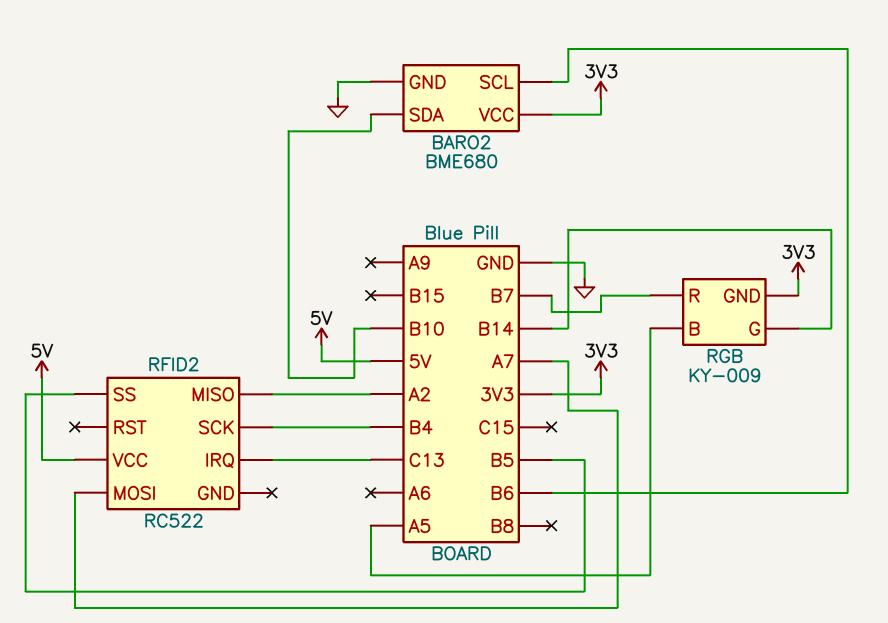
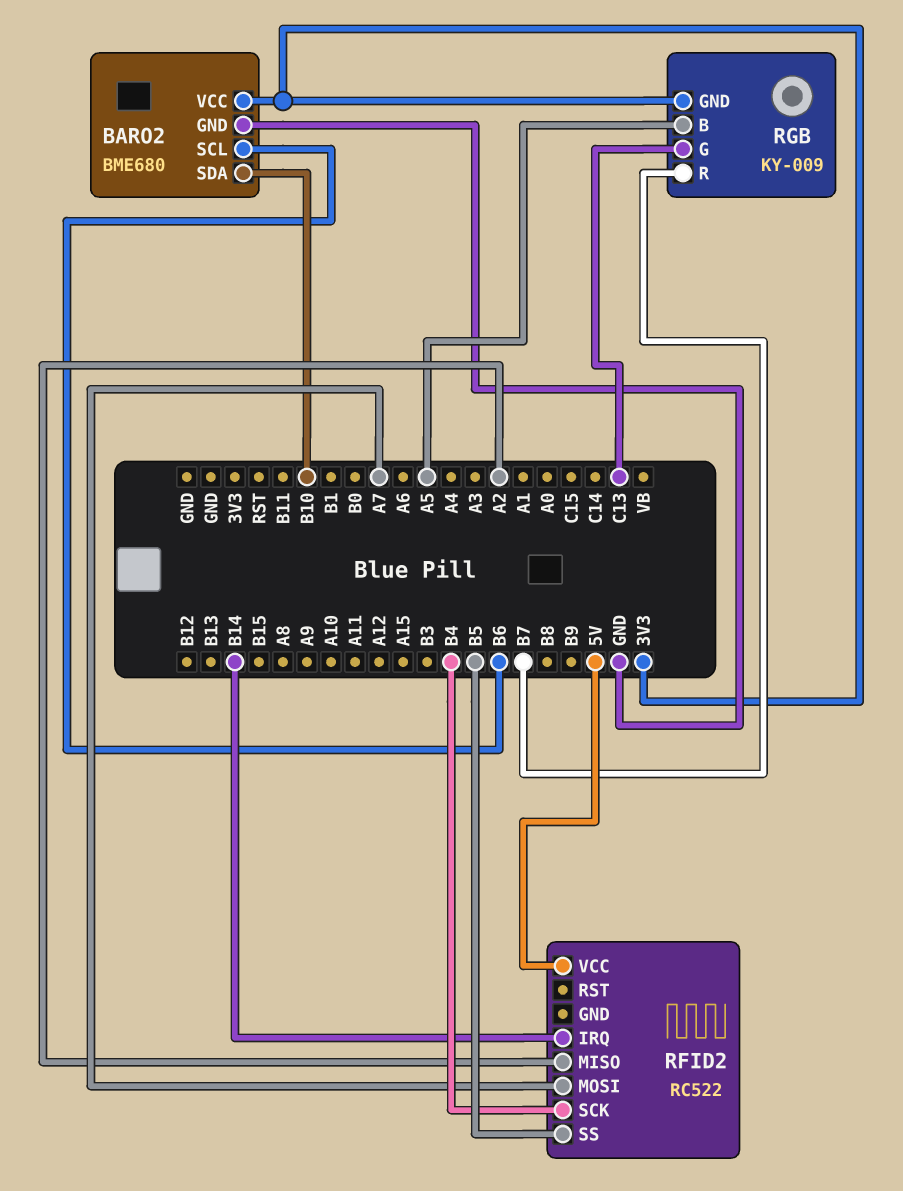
RFID2 pin IRQ: C13 -> B14
RGB pin G: B14 -> C13

